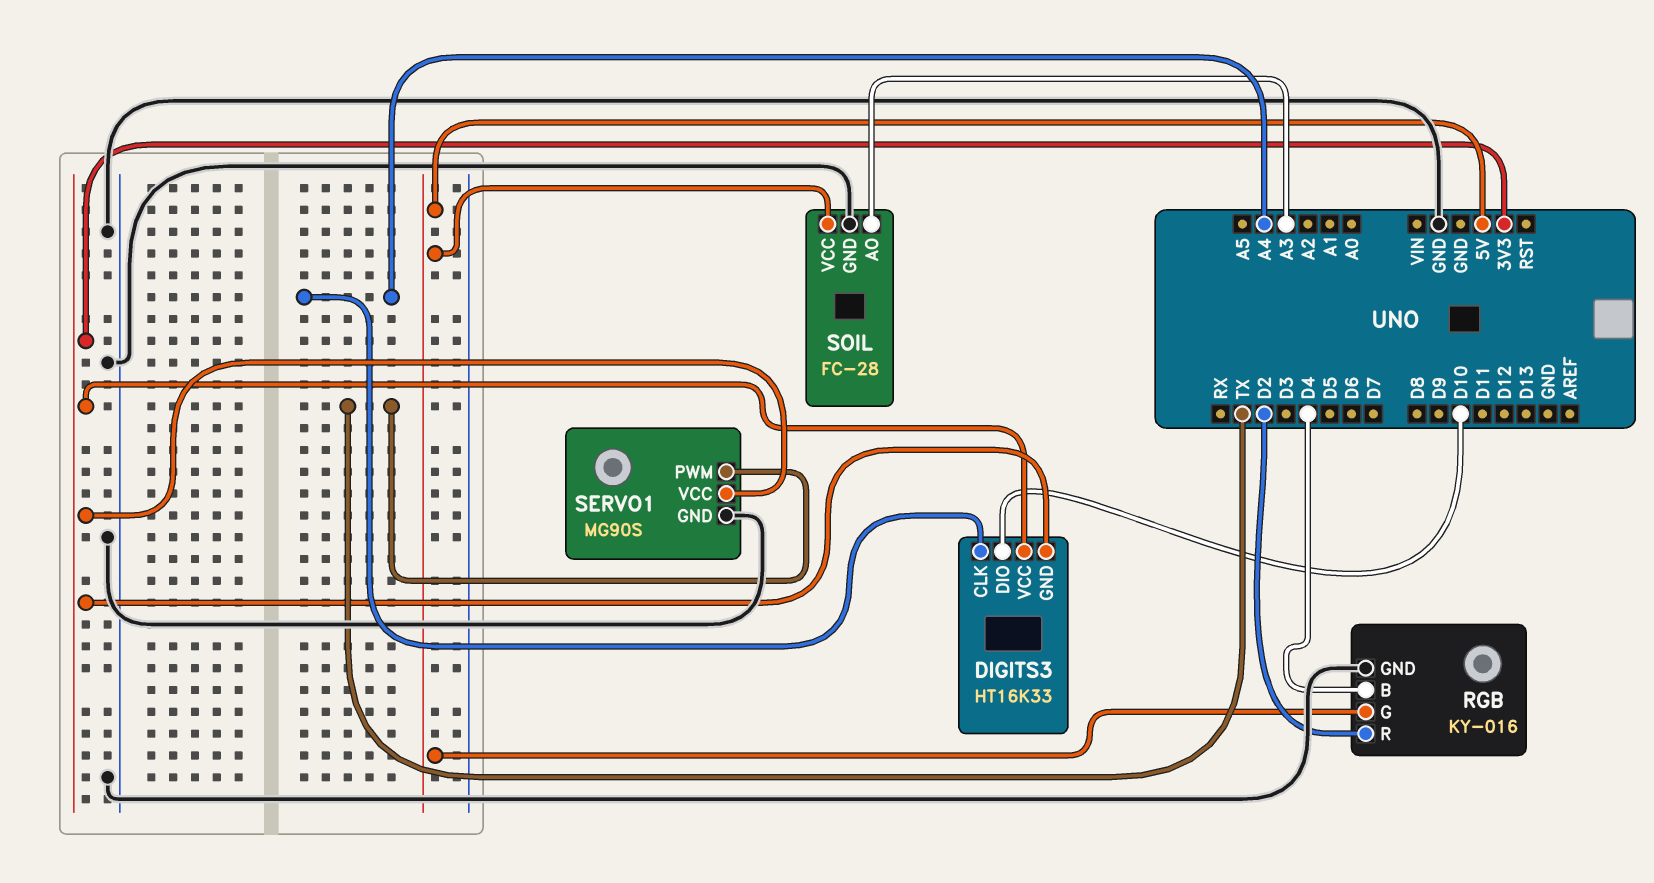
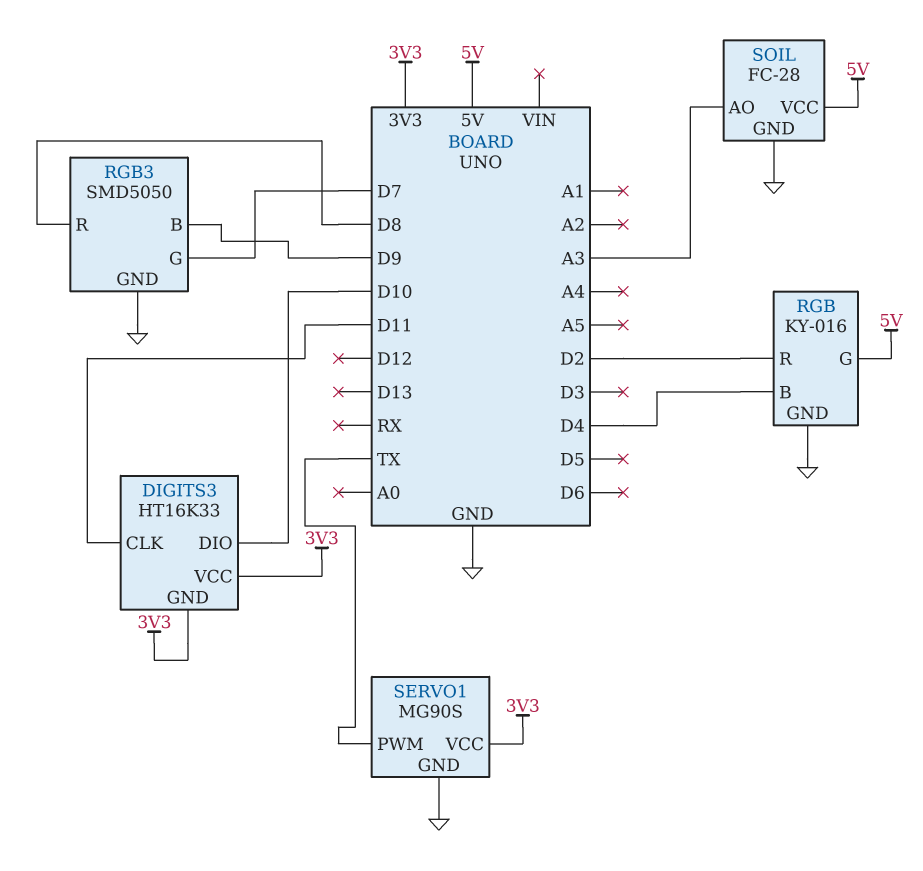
DIGITS3 pin CLK: A4 -> D11
RGB3: none -> SMD5050
RGB3 pin B: none -> D9
RGB3 pin G: none -> D7
RGB3 pin GND: none -> GND
RGB3 pin R: none -> D8

